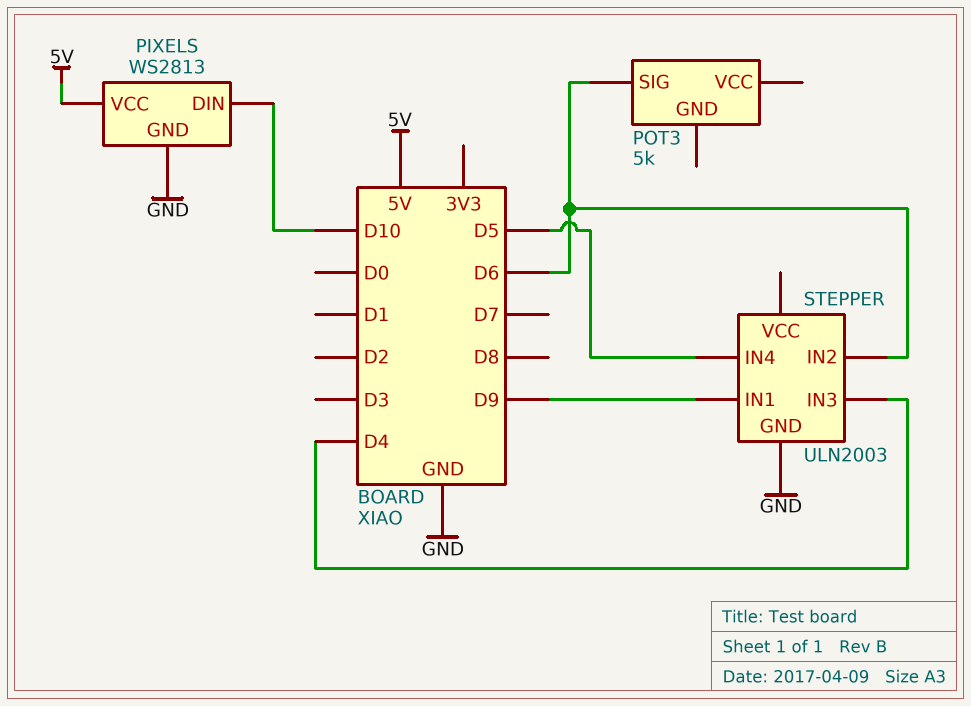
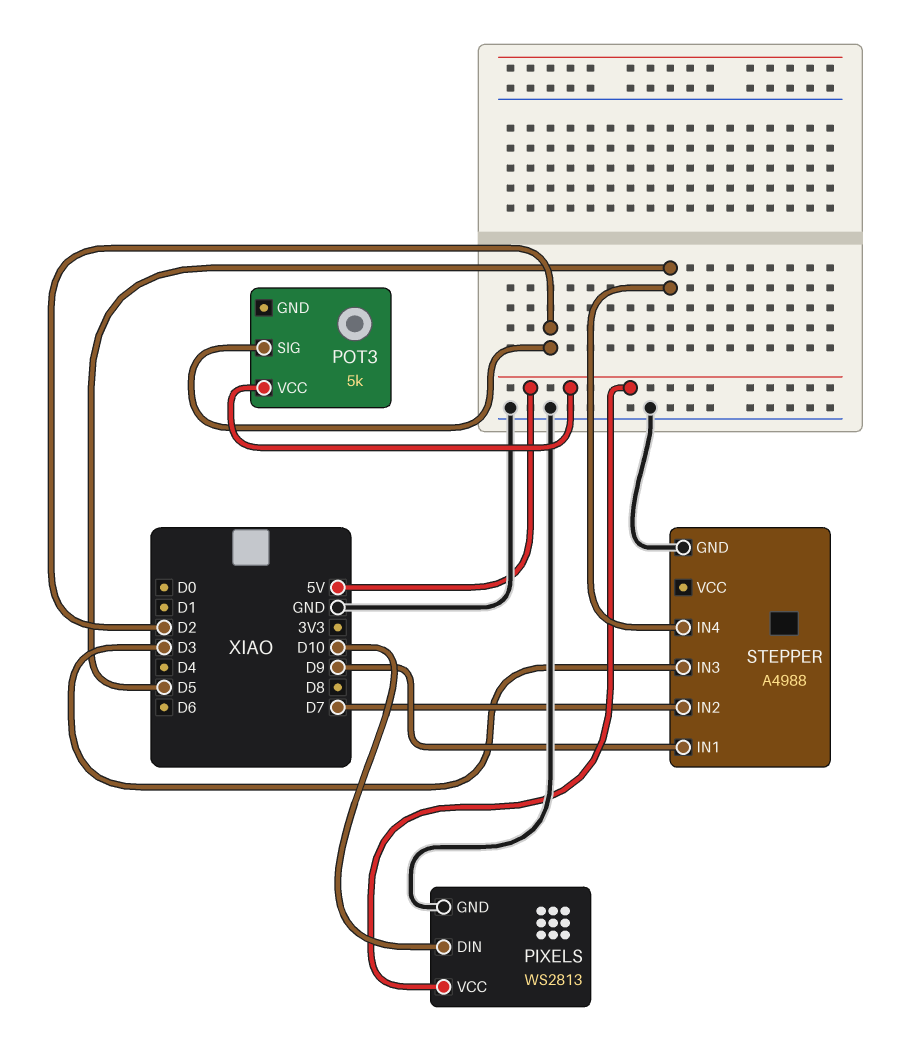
POT3 pin SIG: D6 -> D2
POT3 pin VCC: none -> 5V
STEPPER: ULN2003 -> A4988
STEPPER pin IN2: D6 -> D7
STEPPER pin IN3: D4 -> D3

